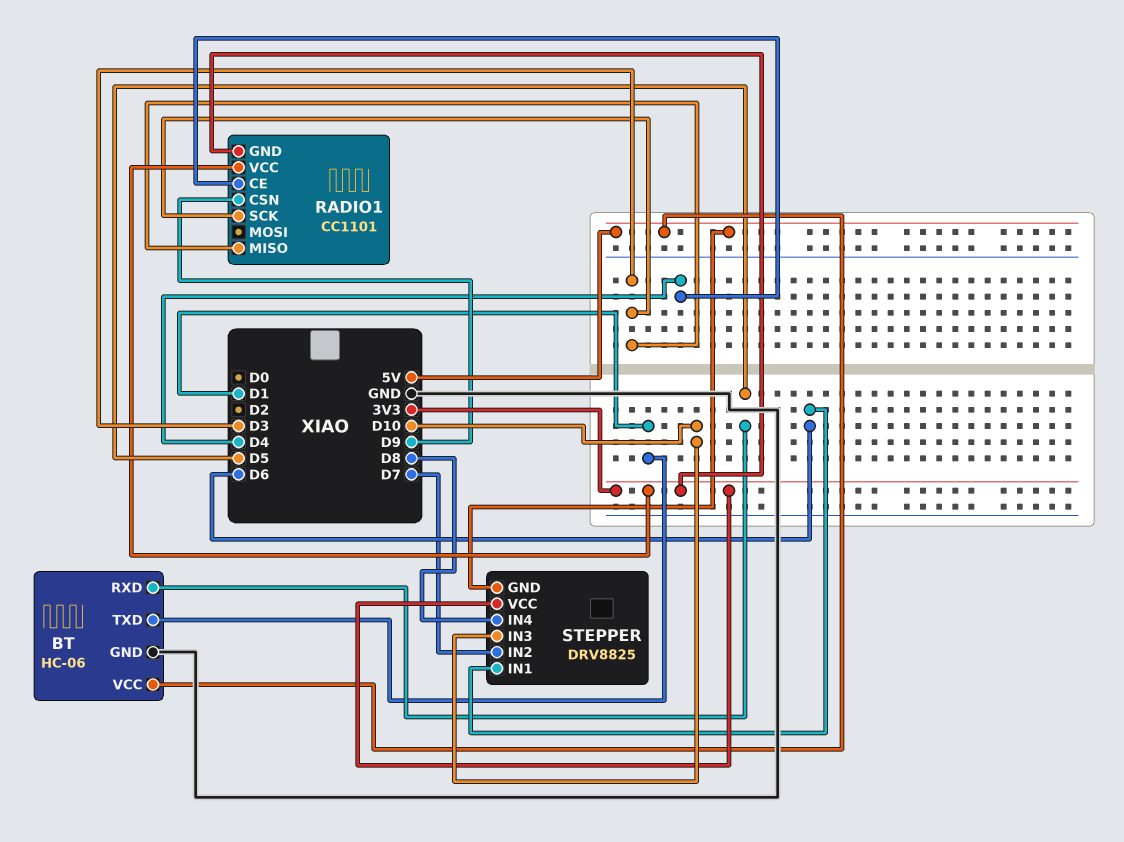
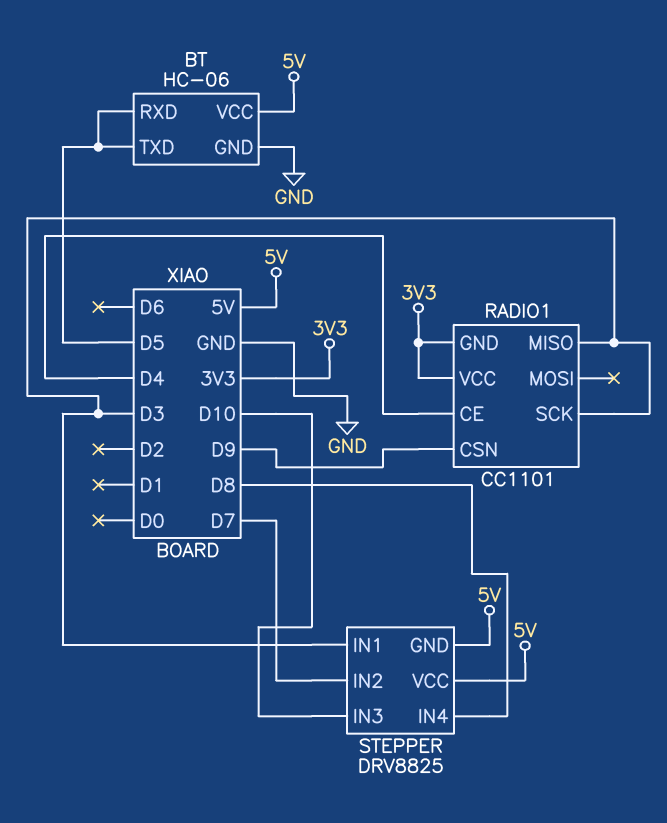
BT pin TXD: D1 -> D5
STEPPER pin IN1: D6 -> D3
STEPPER pin VCC: 3V3 -> 5V

